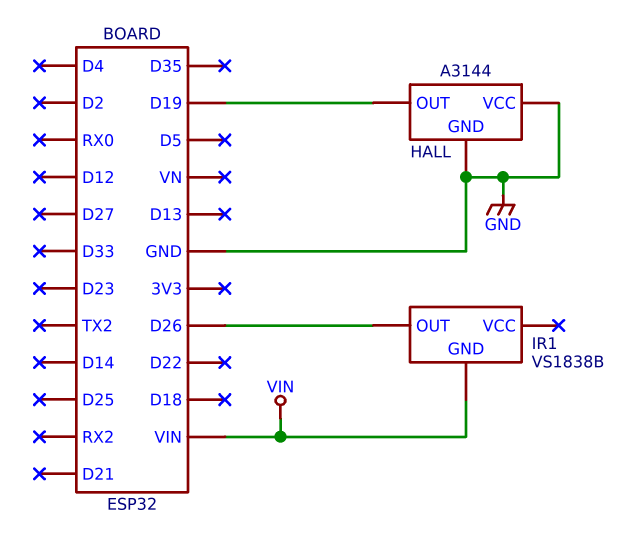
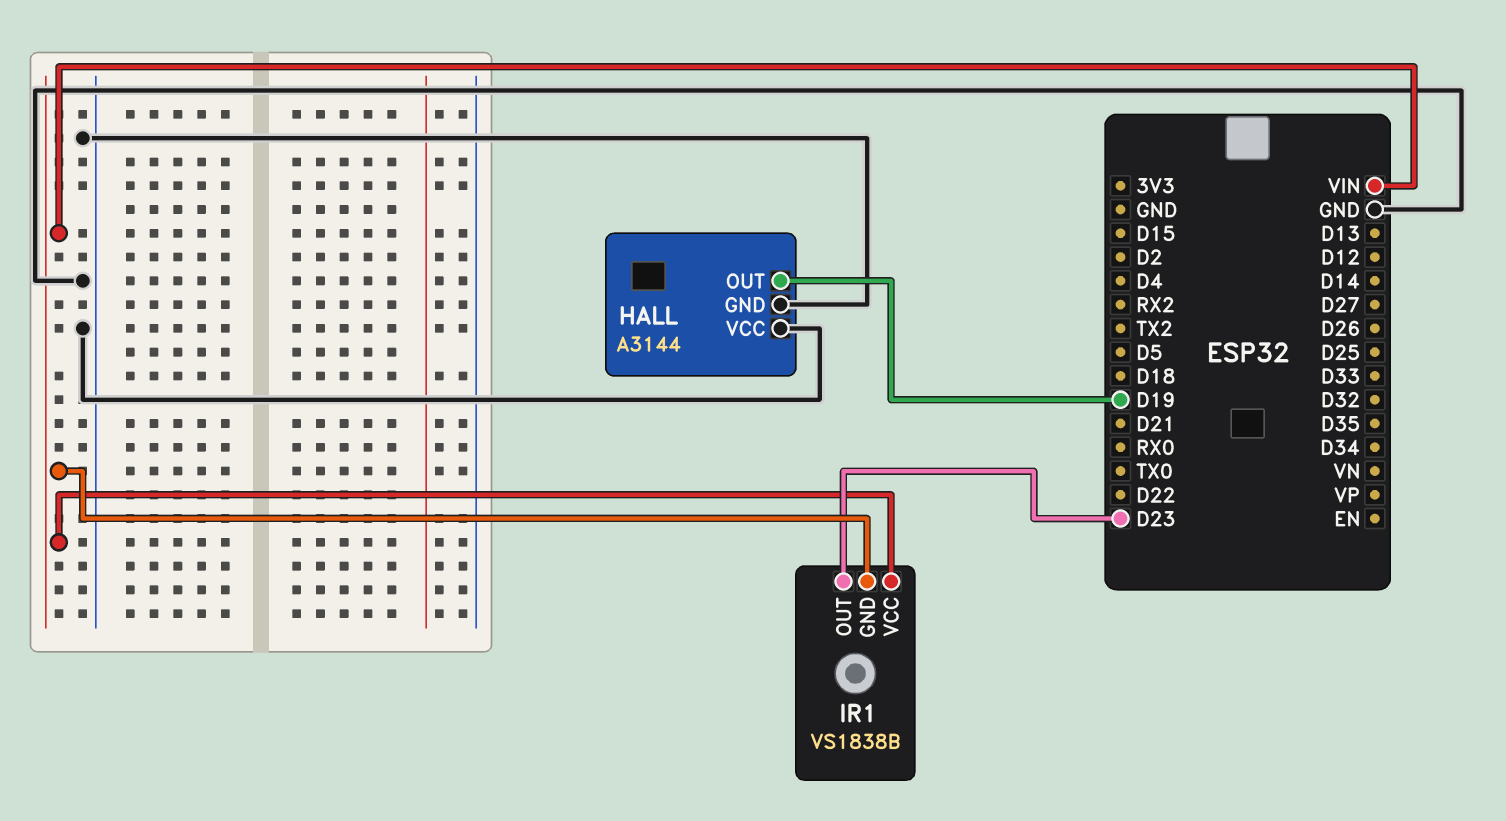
IR1 pin OUT: D26 -> D23
IR1 pin VCC: none -> VIN

